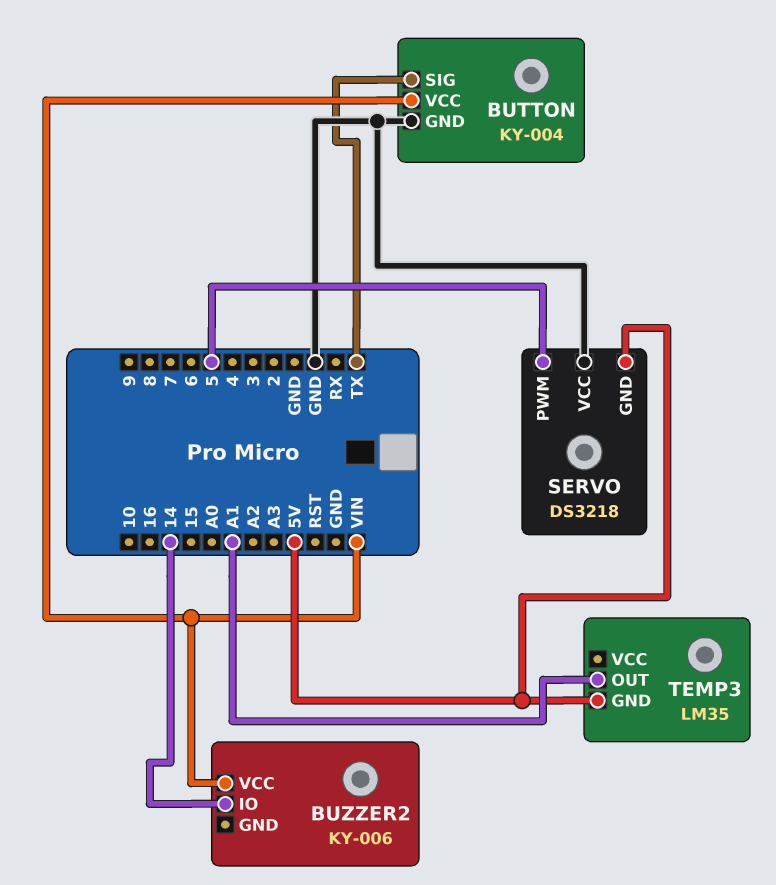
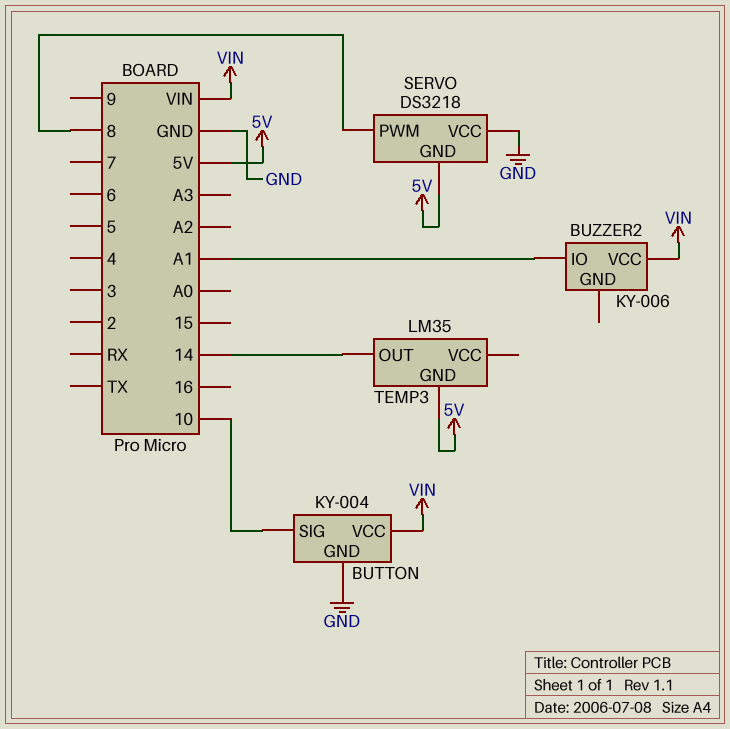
BUTTON pin SIG: TX -> 10
BUZZER2 pin IO: 14 -> A1
SERVO pin PWM: 5 -> 8
TEMP3 pin OUT: A1 -> 14

